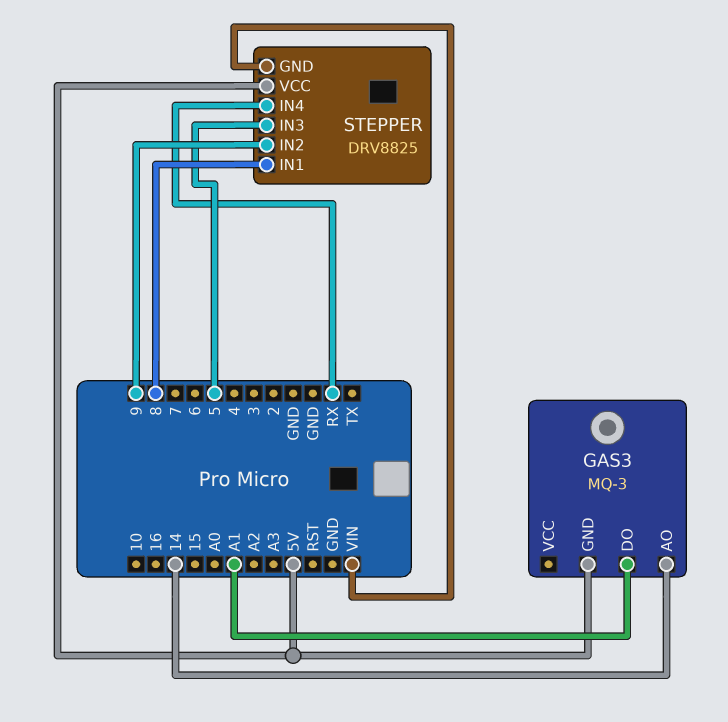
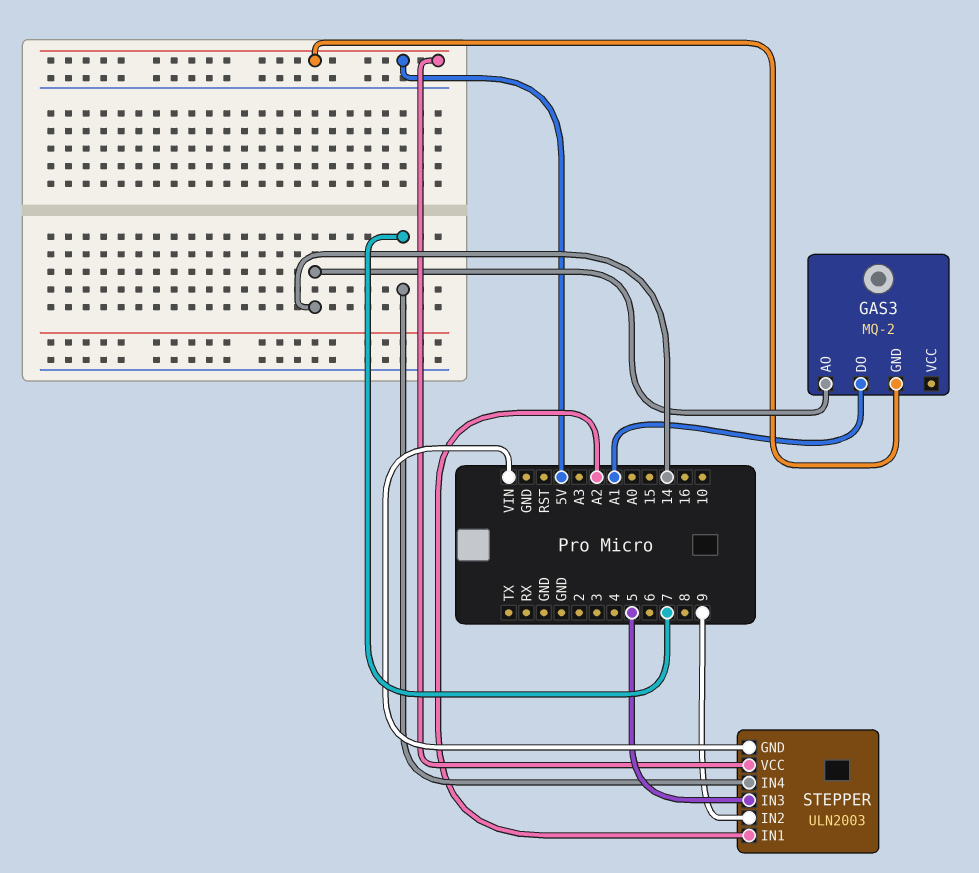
GAS3: MQ-3 -> MQ-2
STEPPER: DRV8825 -> ULN2003
STEPPER pin IN1: 8 -> A2
STEPPER pin IN4: RX -> 7

